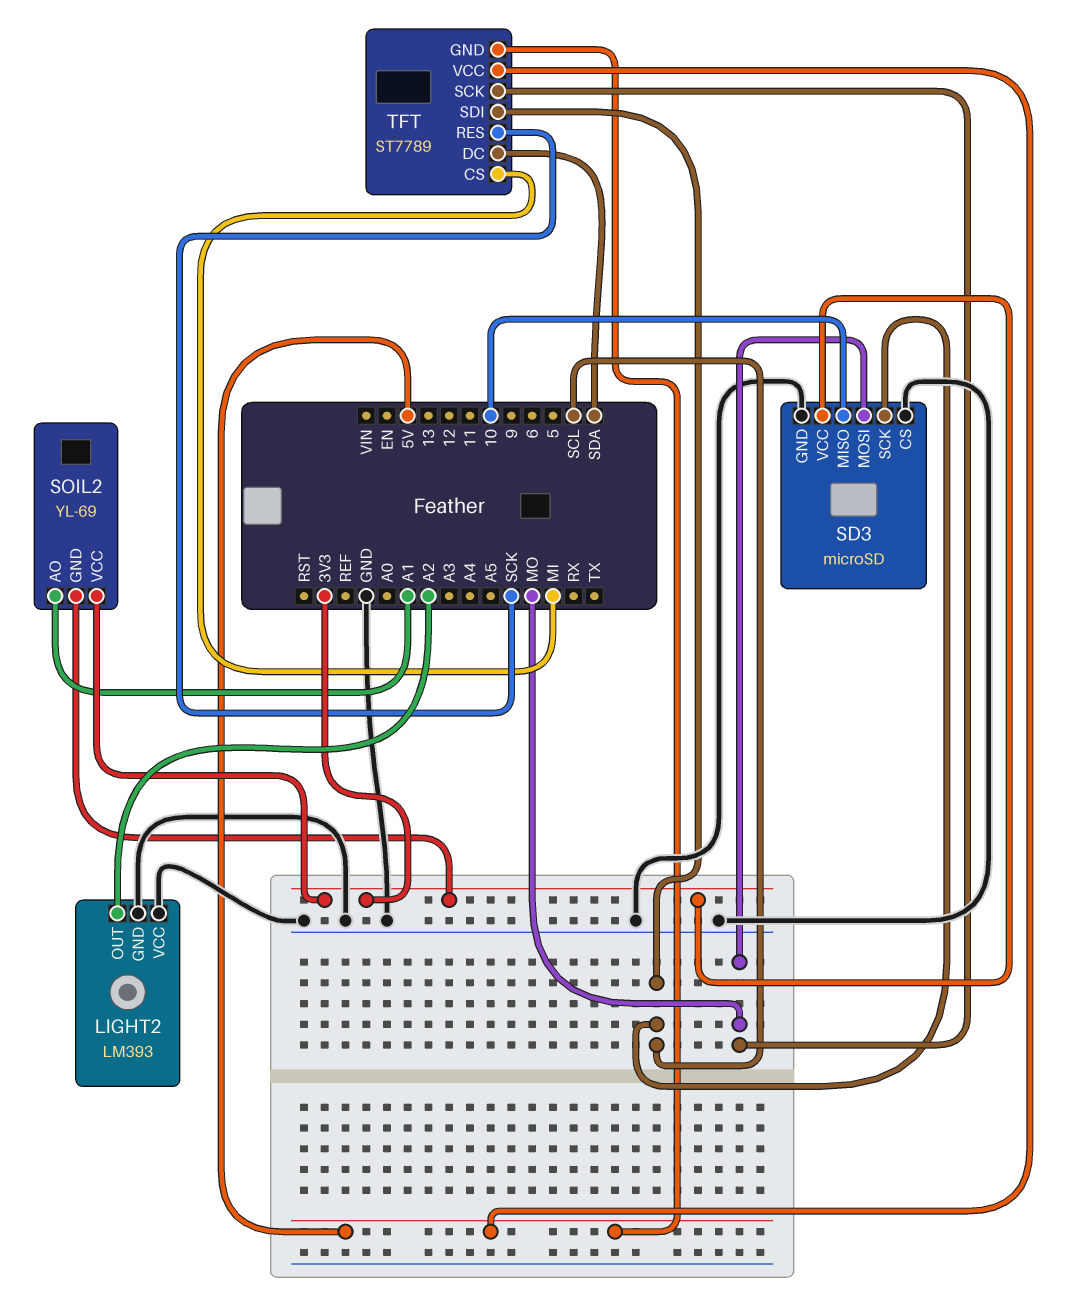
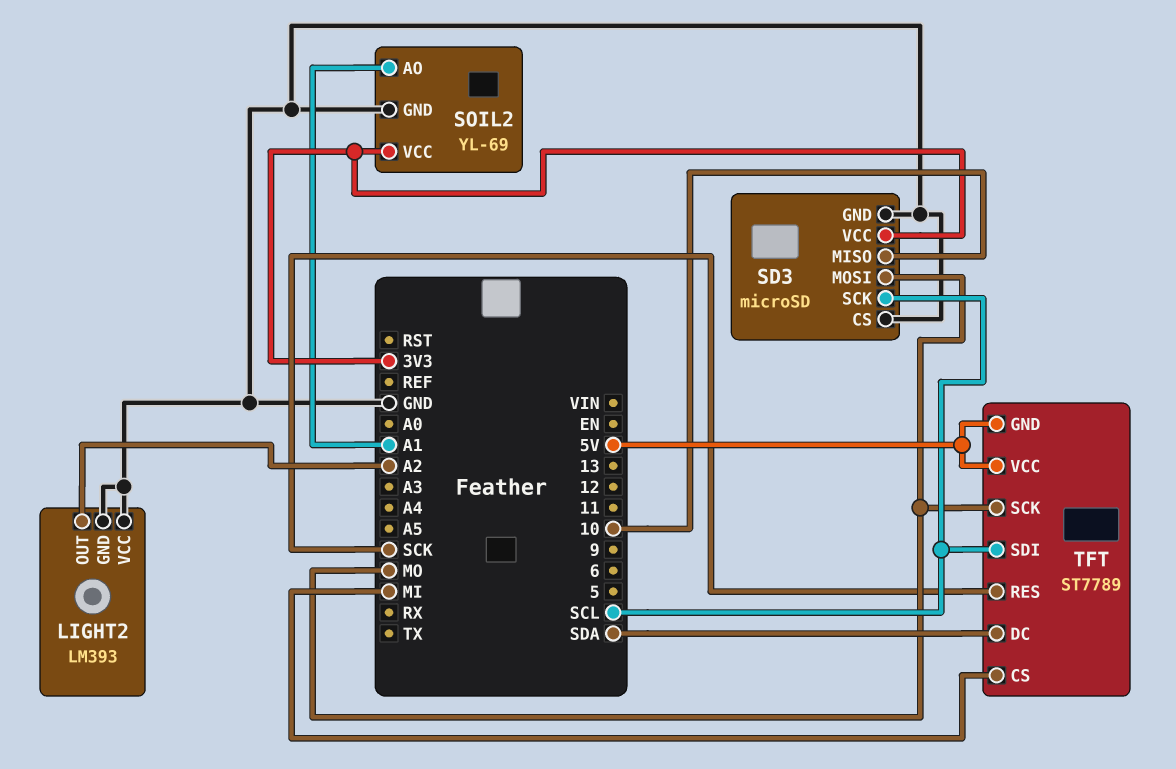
SOIL2 pin GND: 3V3 -> GND

